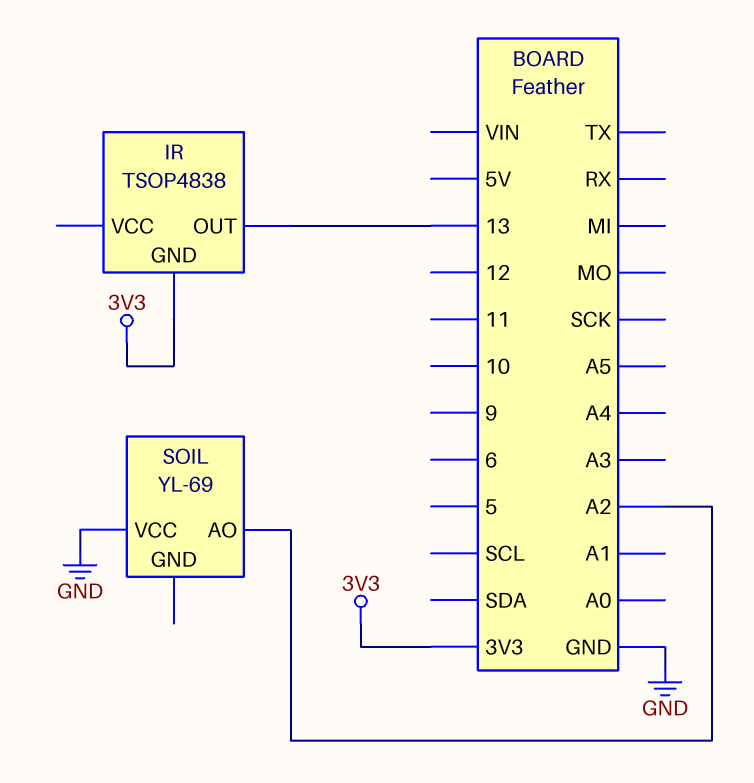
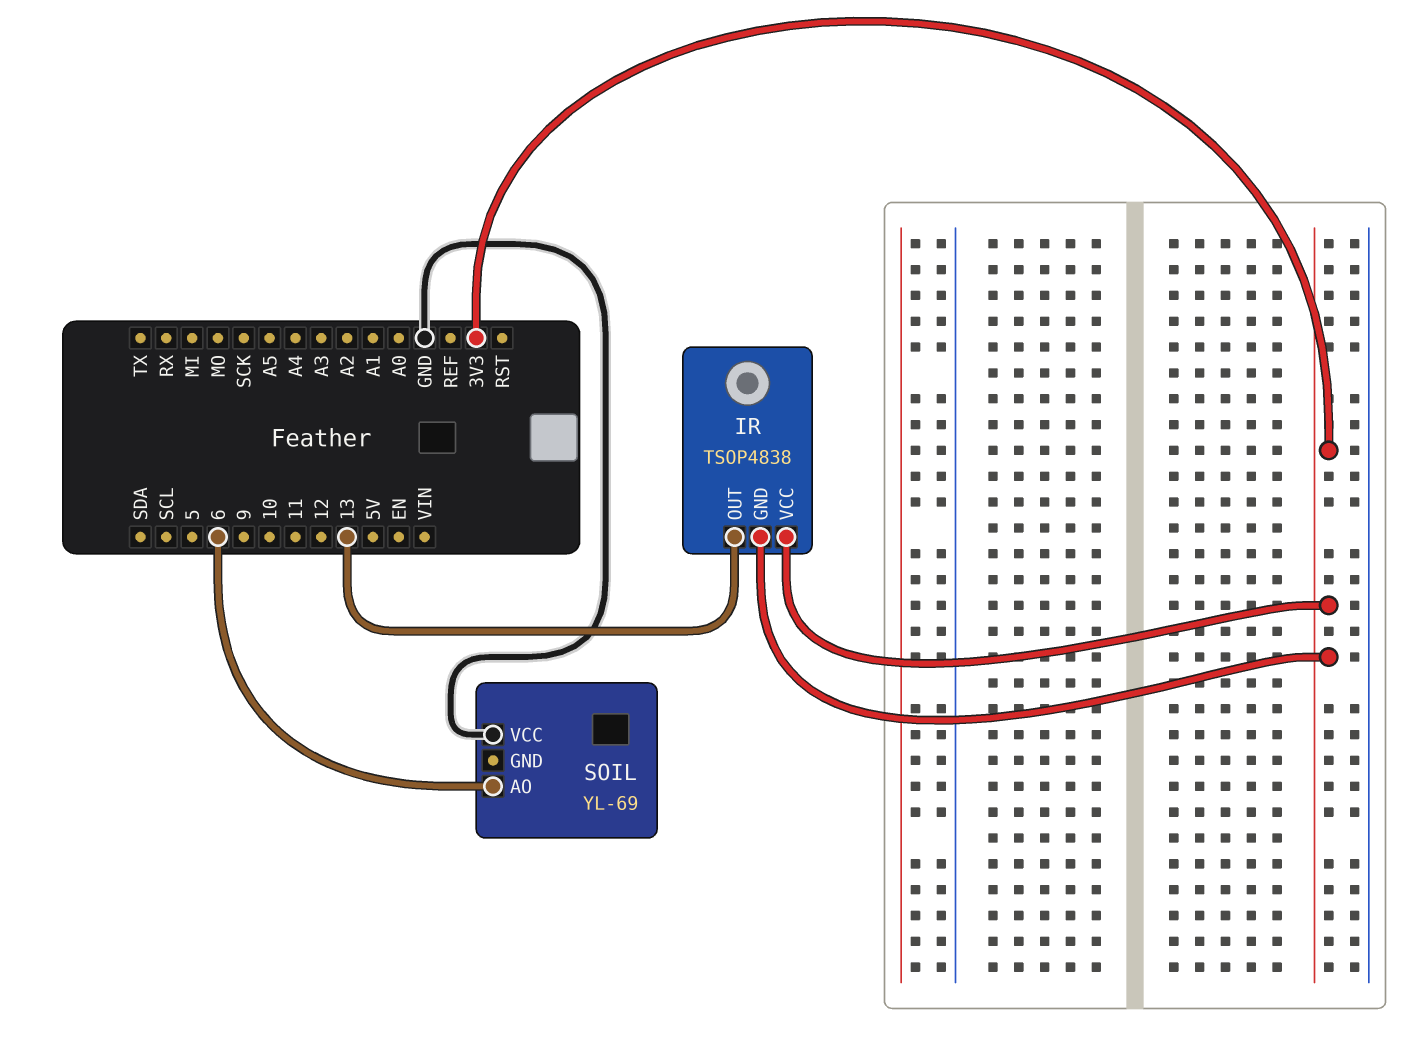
IR pin VCC: none -> 3V3
SOIL pin AO: A2 -> 6

